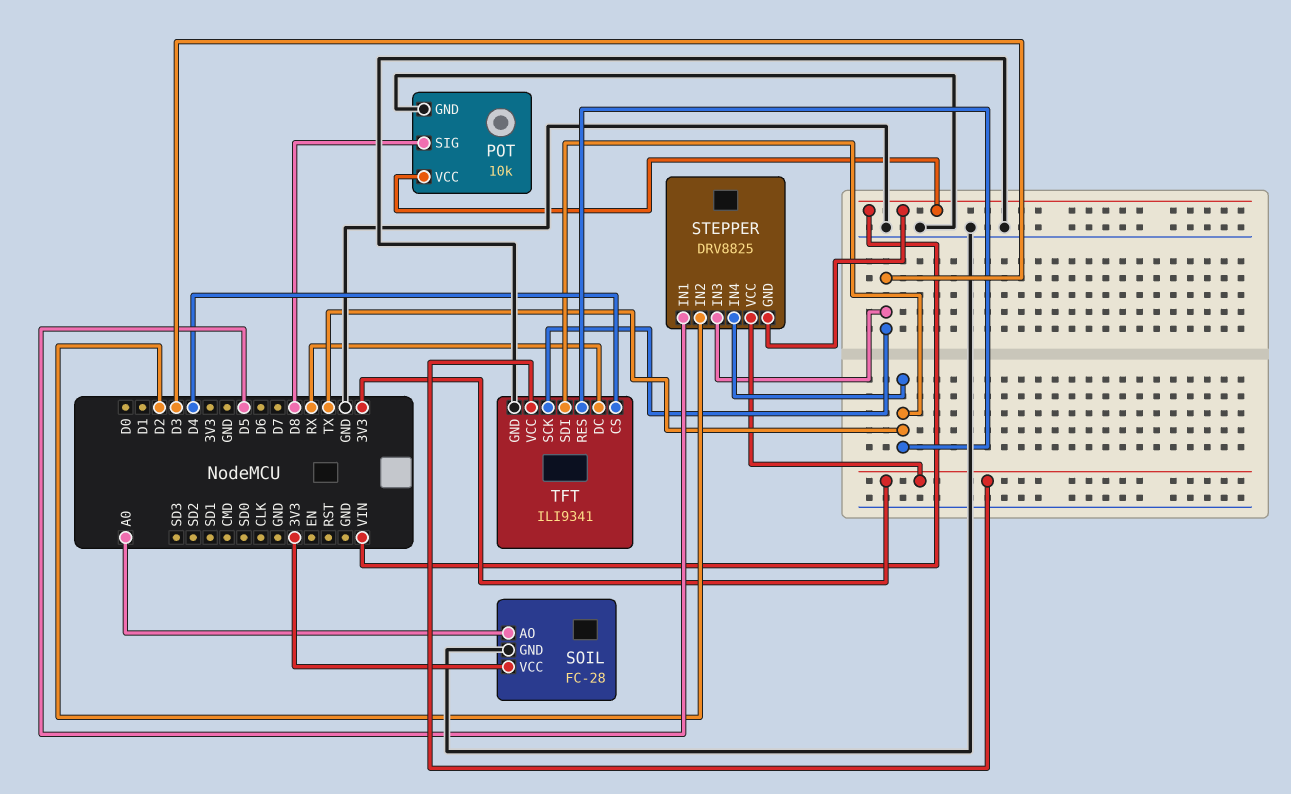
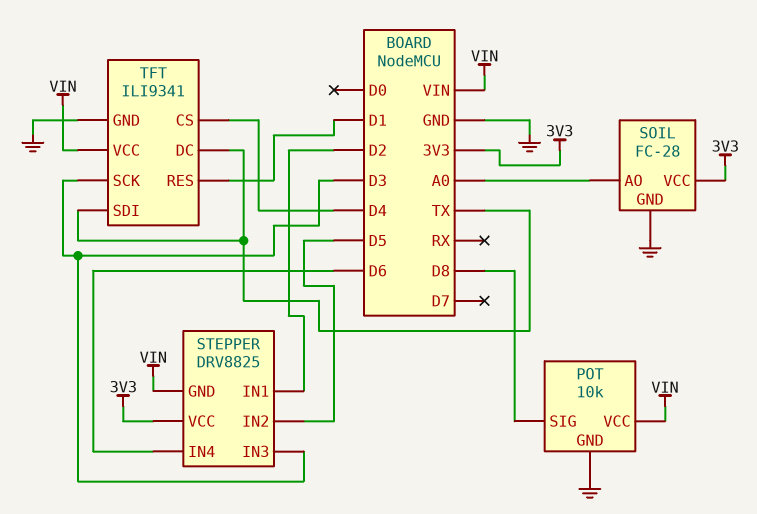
STEPPER pin IN1: D5 -> D2
STEPPER pin IN2: D2 -> D5
STEPPER pin IN4: TX -> D6
TFT pin DC: RX -> TX
TFT pin RES: TX -> D1
TFT pin VCC: 3V3 -> VIN

